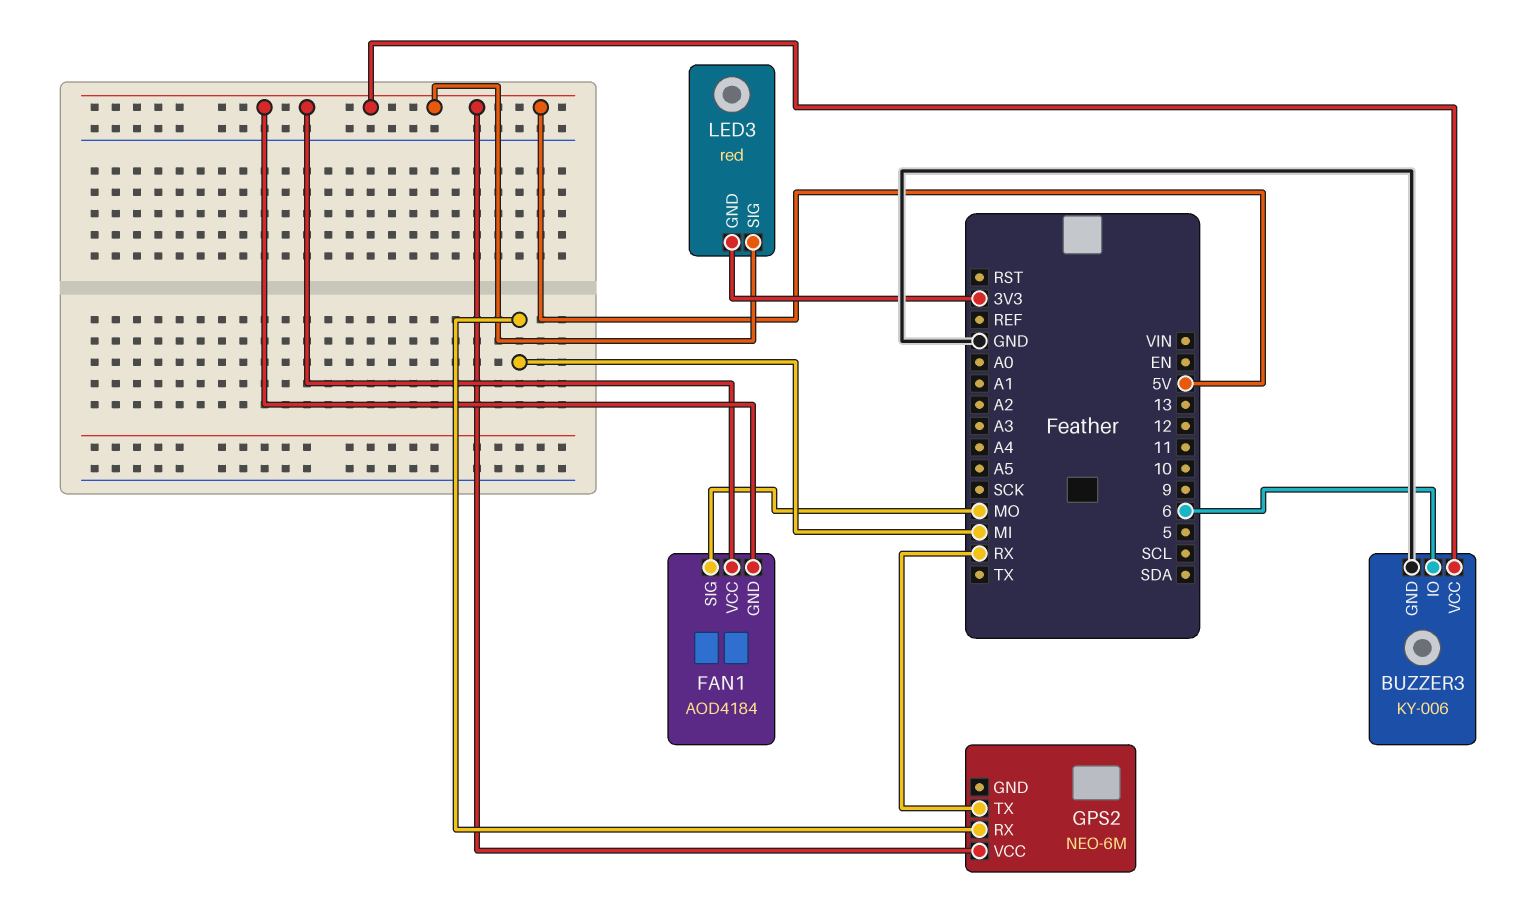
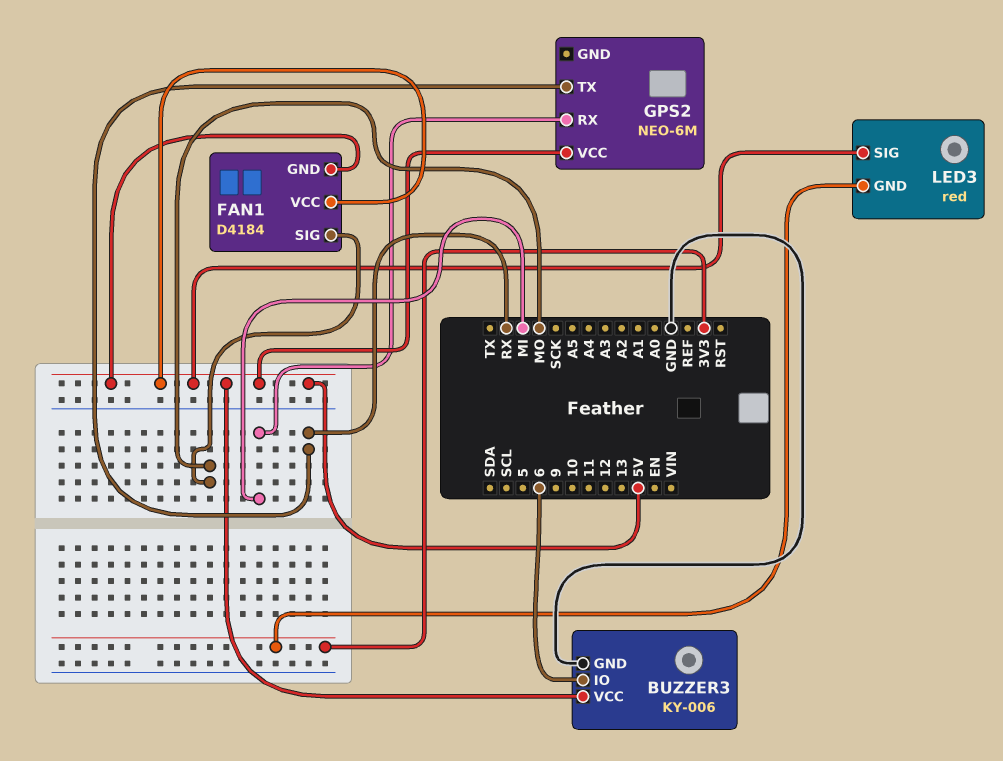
FAN1: AOD4184 -> D4184

